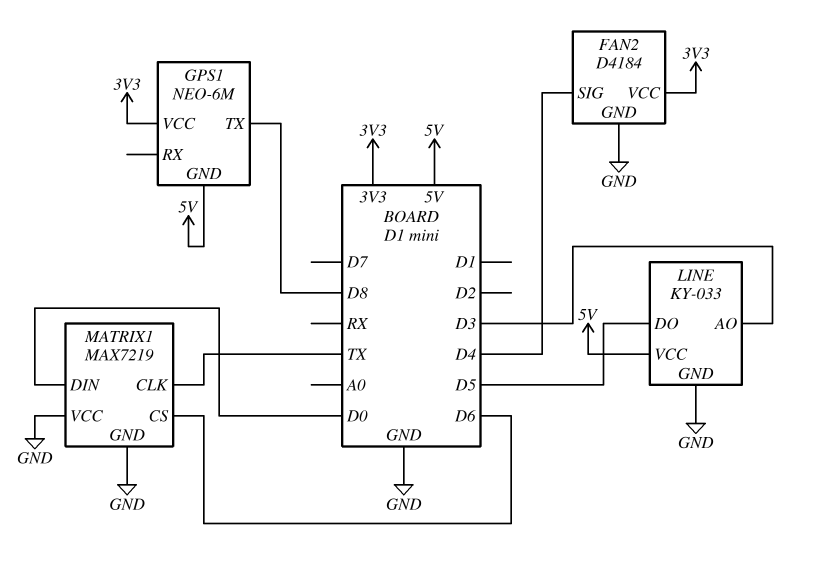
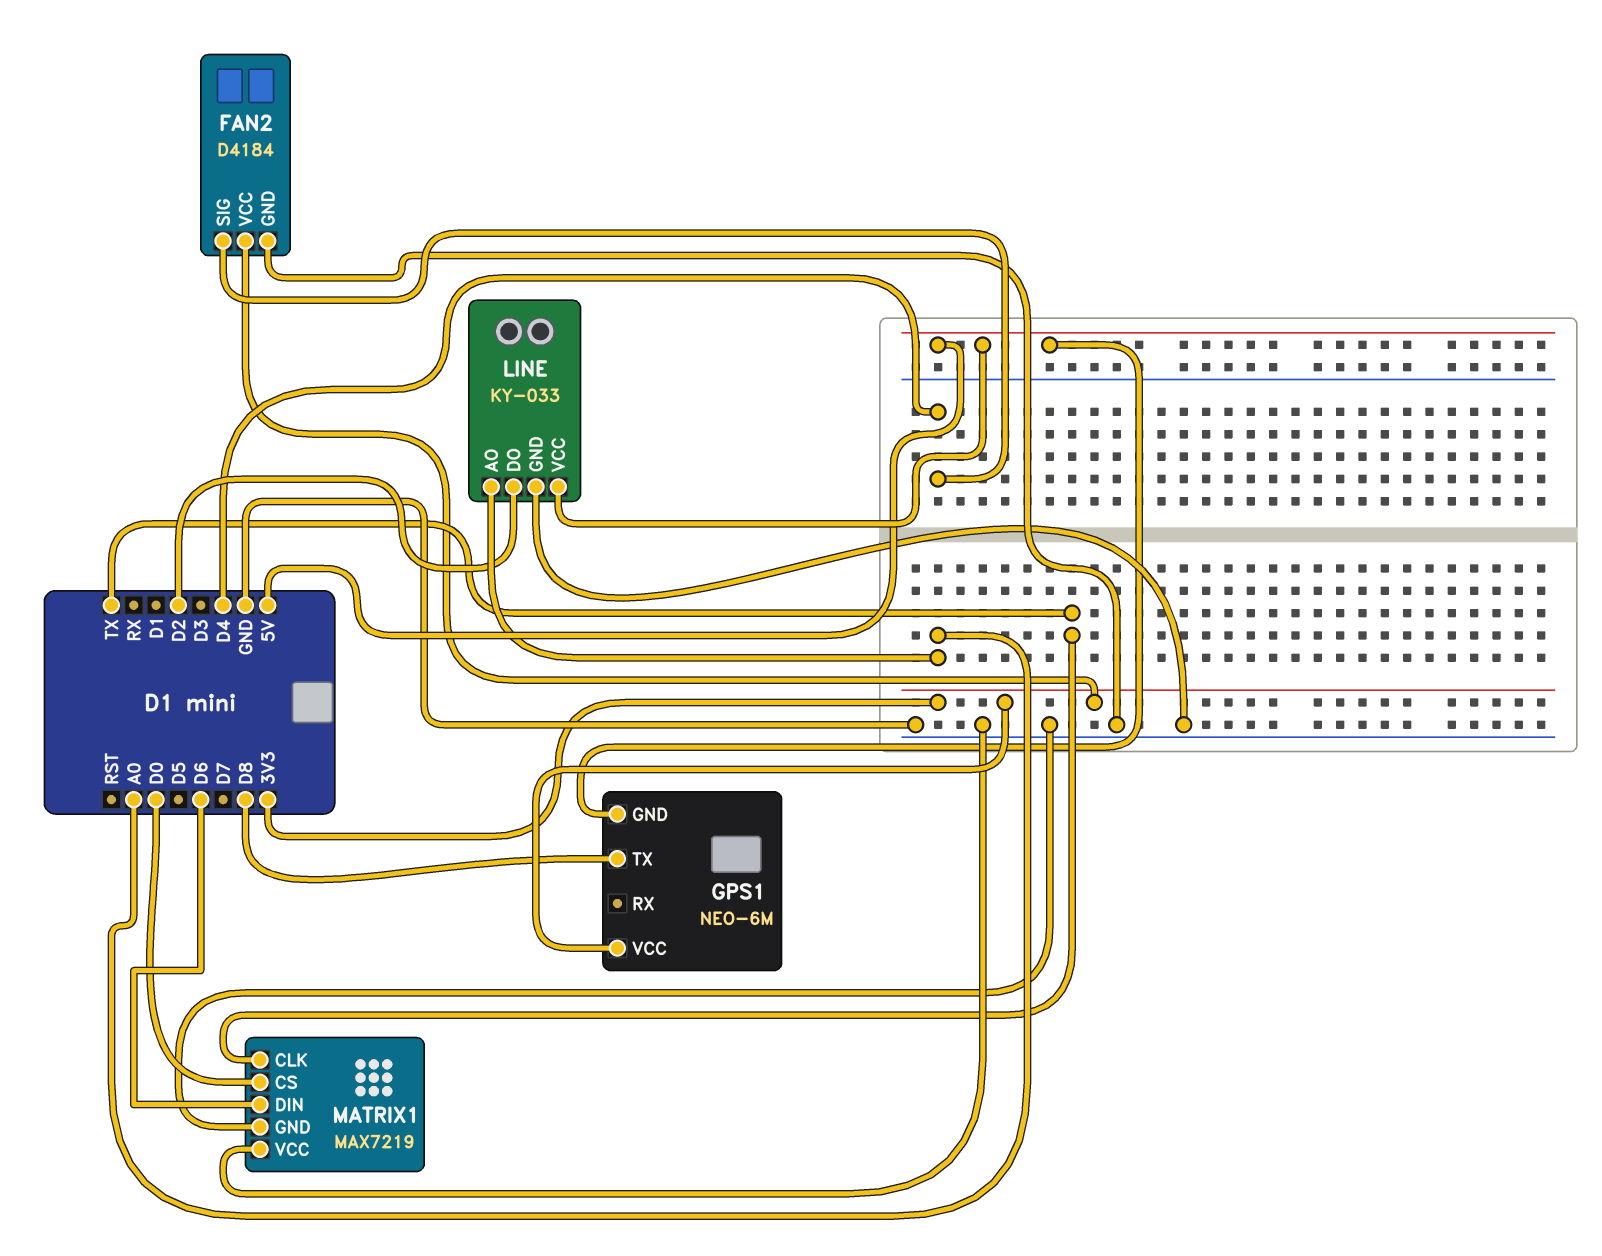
LINE pin AO: D3 -> A0
LINE pin DO: D5 -> D2
MATRIX1 pin CS: D6 -> D0
MATRIX1 pin DIN: D0 -> D6

